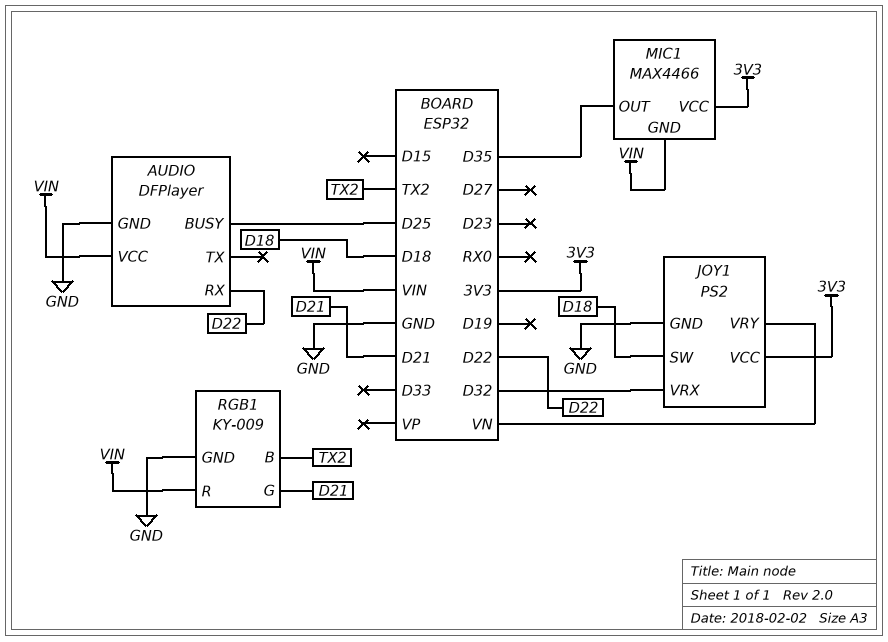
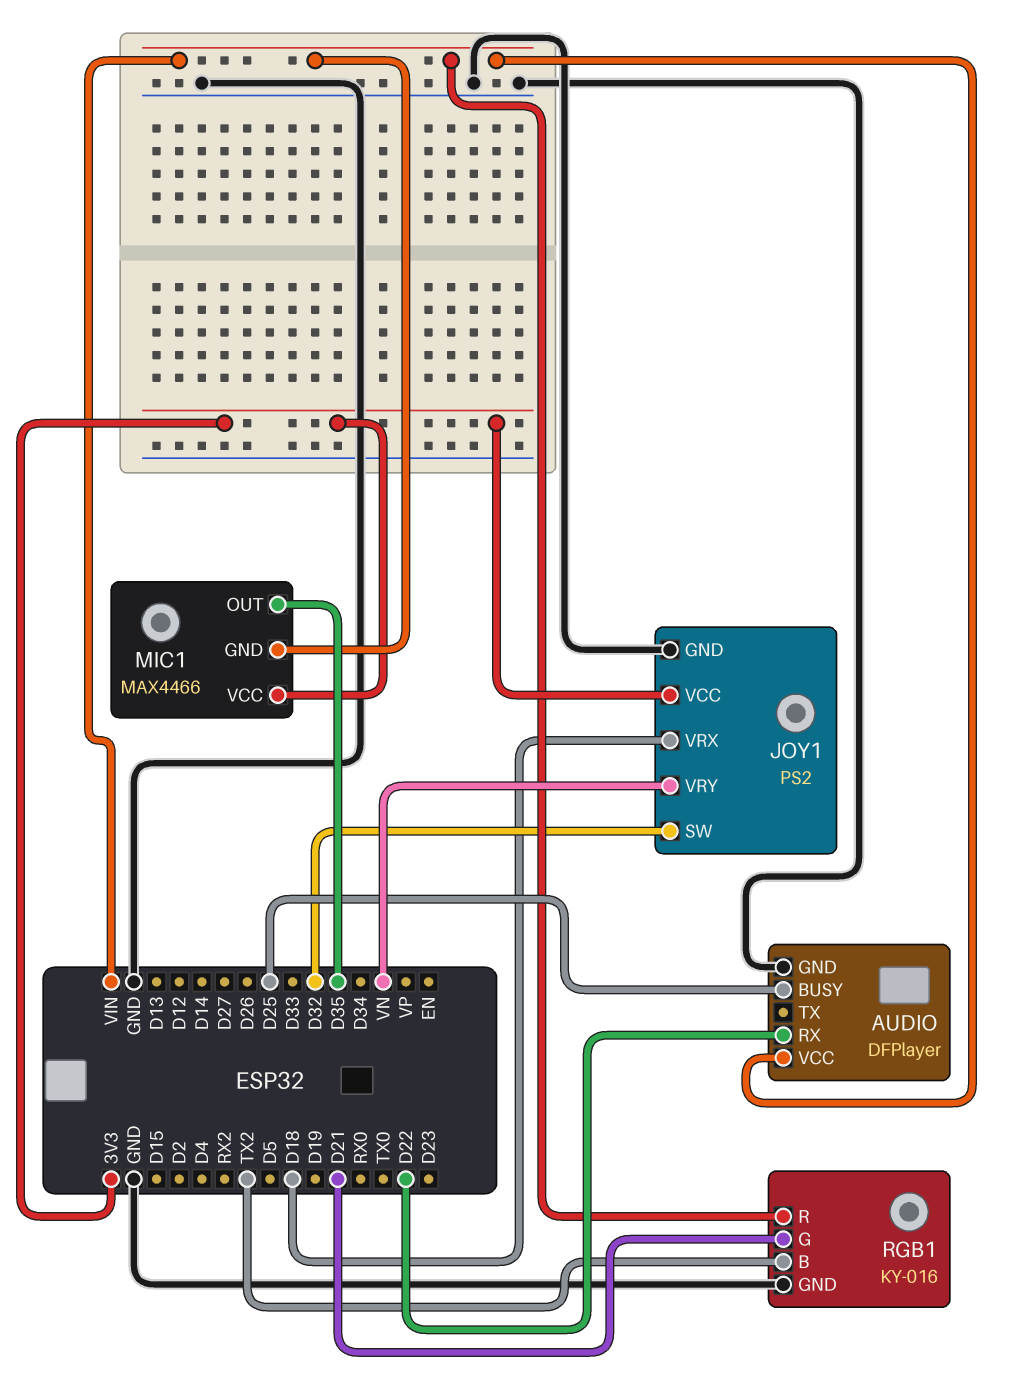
JOY1 pin SW: D18 -> D32
JOY1 pin VRX: D32 -> D18
RGB1: KY-009 -> KY-016

